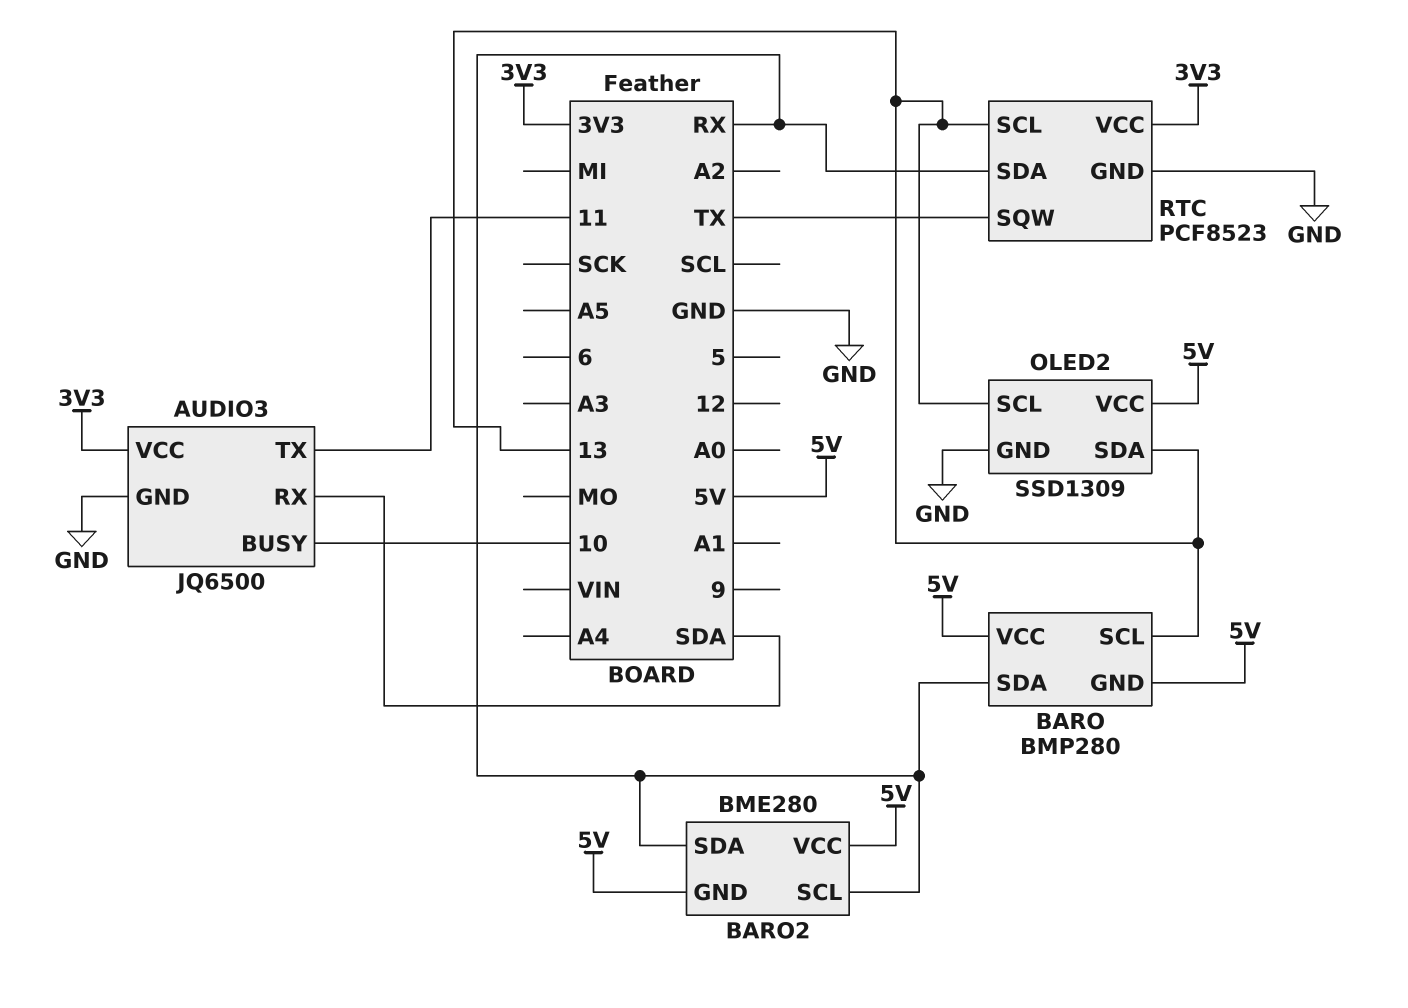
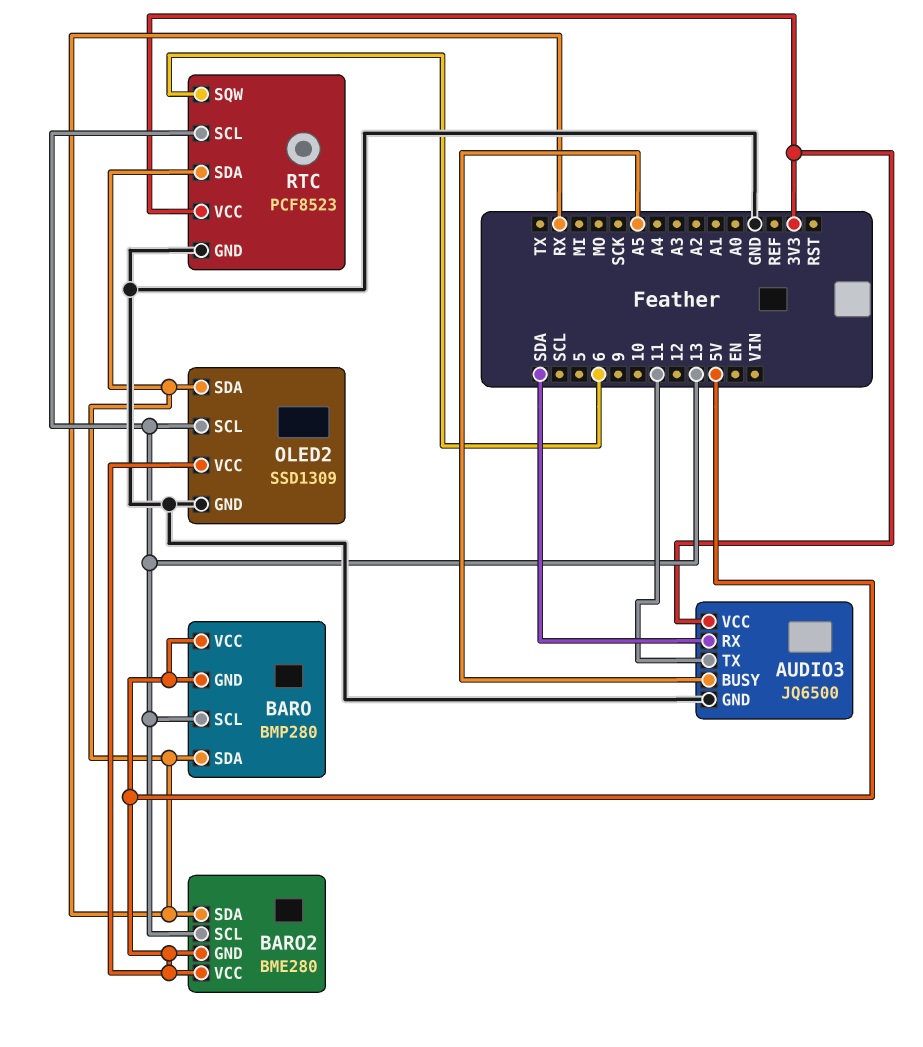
AUDIO3 pin BUSY: 10 -> A5
BARO2 pin SCL: RX -> 13
OLED2 pin SDA: 13 -> RX
RTC pin SQW: TX -> 6

